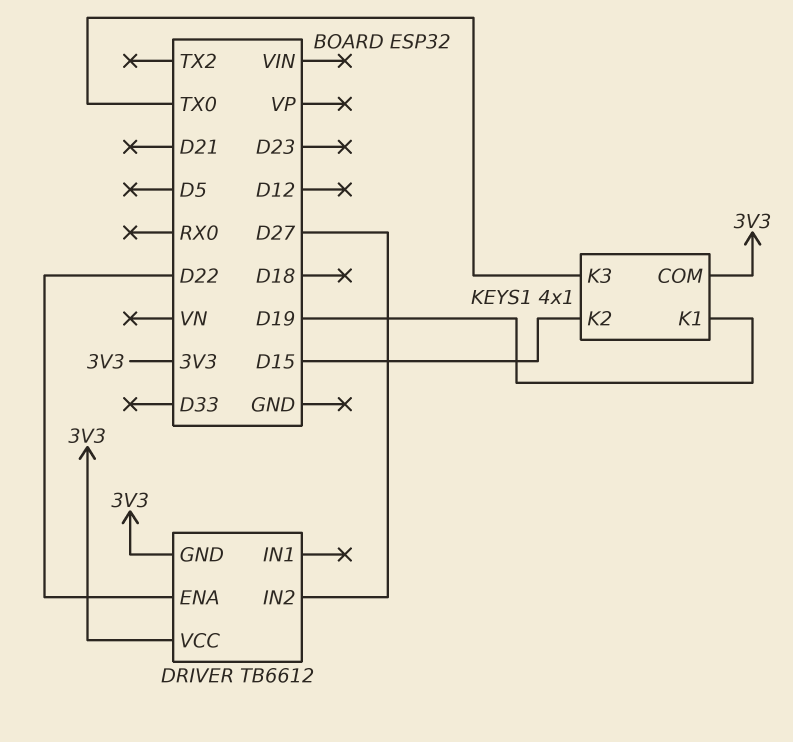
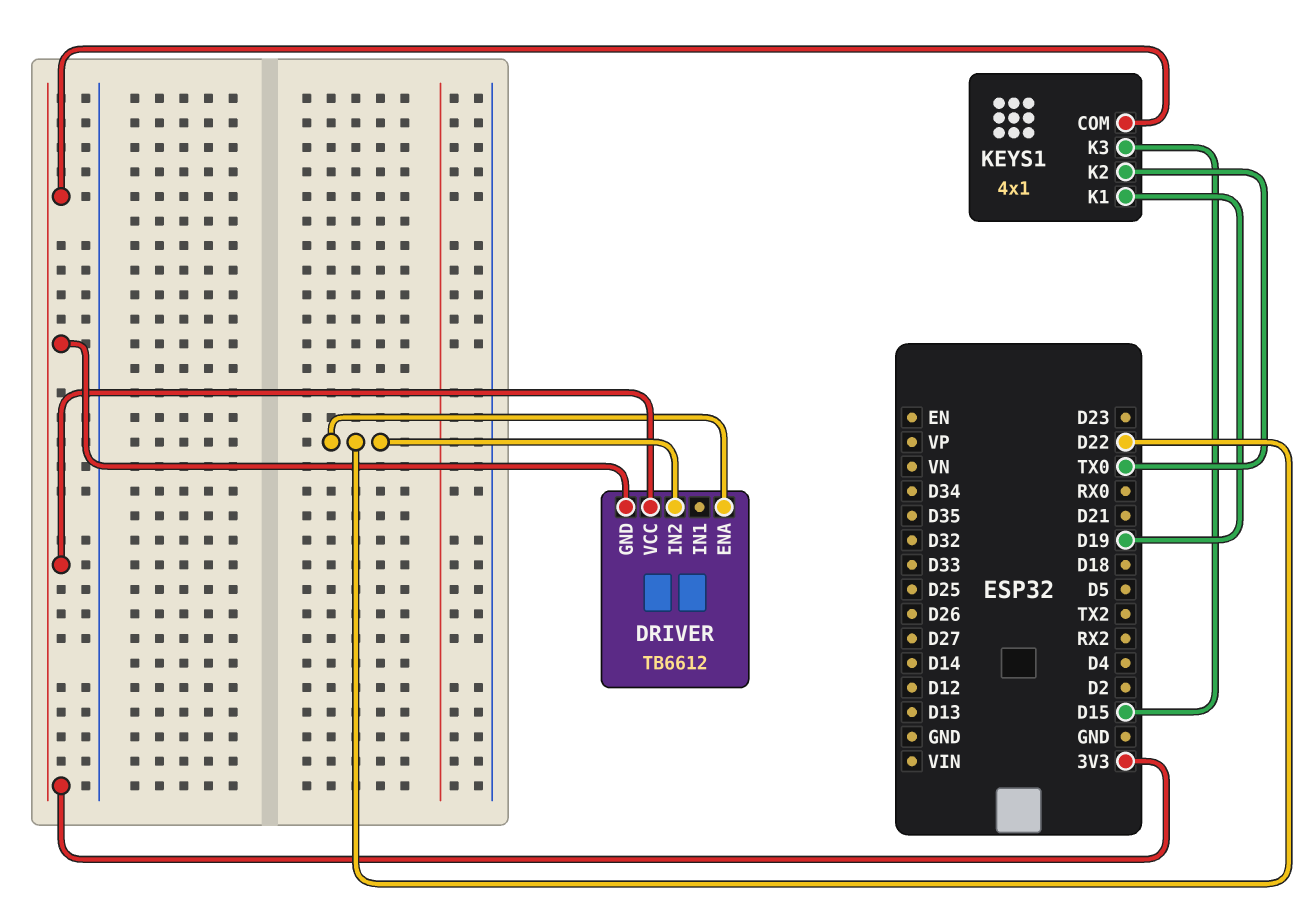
DRIVER pin IN2: D27 -> D22
KEYS1 pin K2: D15 -> TX0
KEYS1 pin K3: TX0 -> D15

